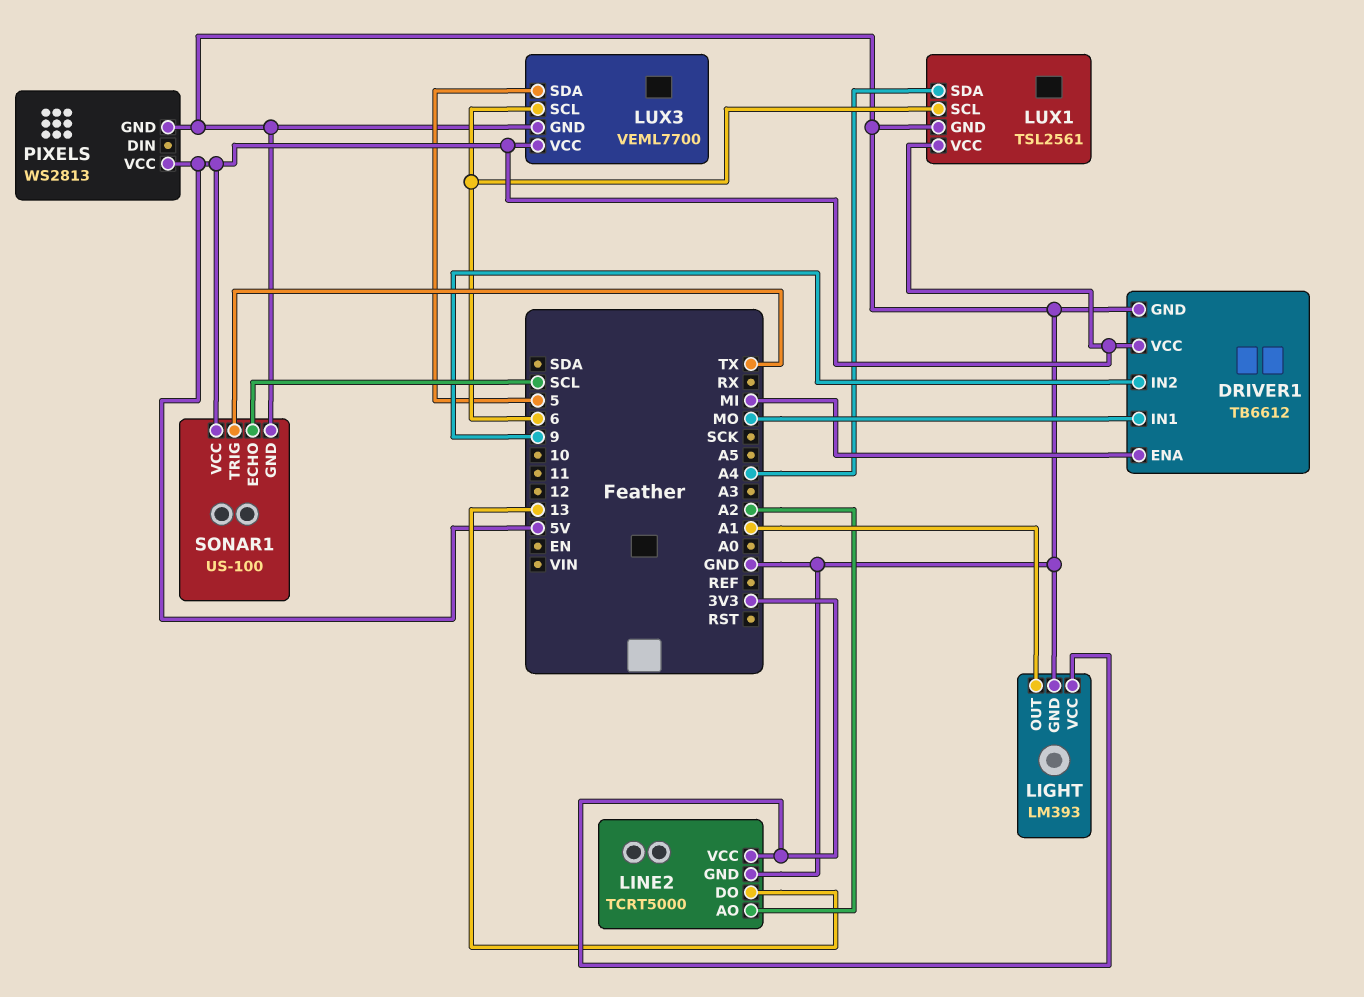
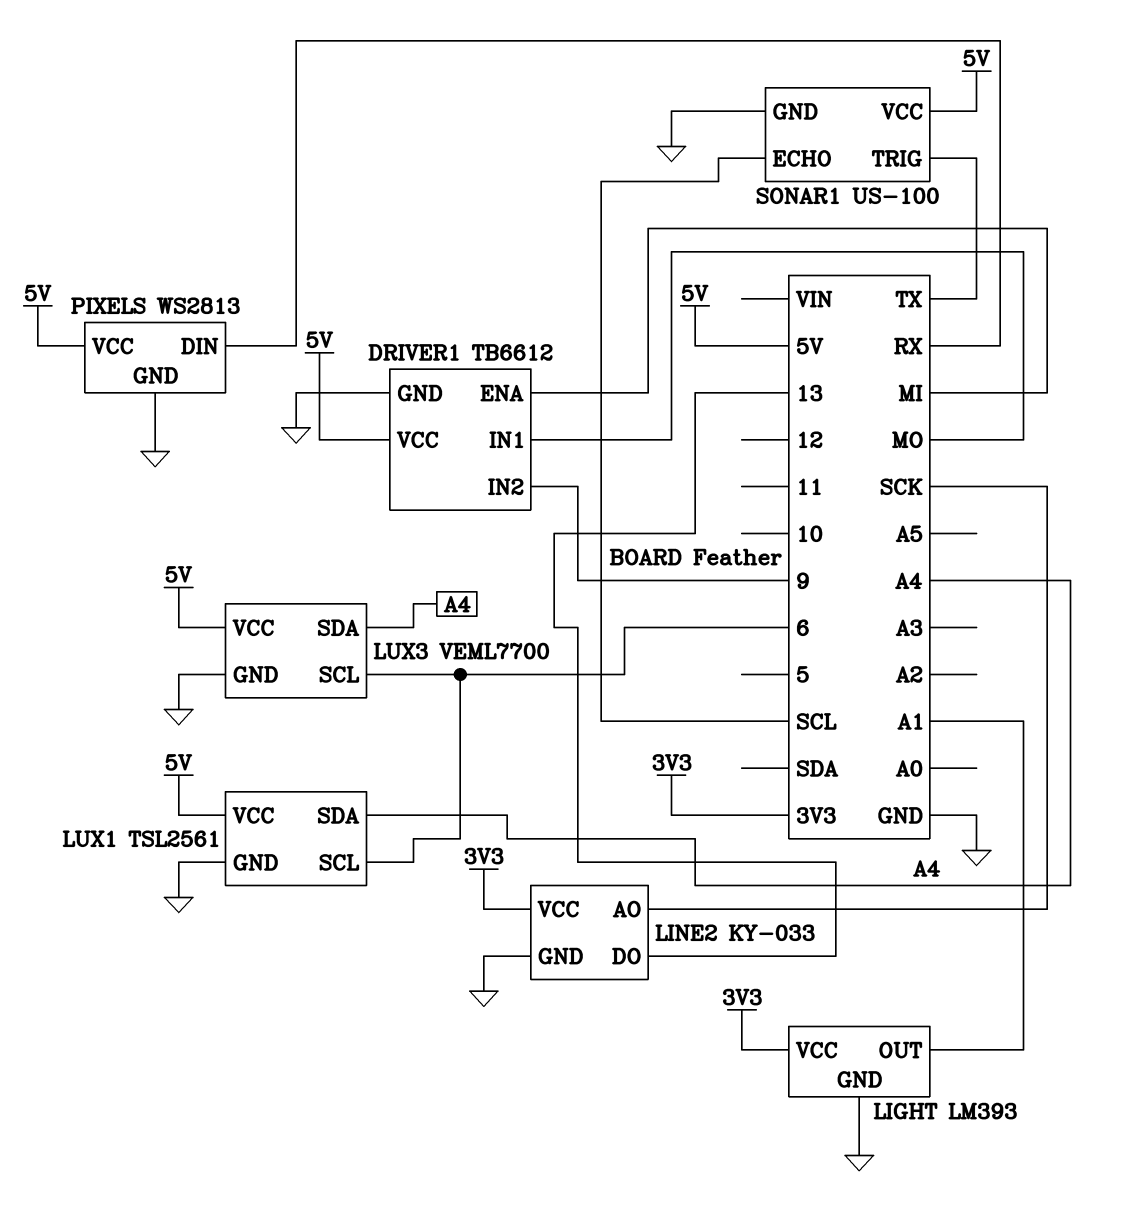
LINE2: TCRT5000 -> KY-033
LINE2 pin AO: A2 -> SCK
LUX3 pin SDA: 5 -> A4
PIXELS pin DIN: none -> RX

